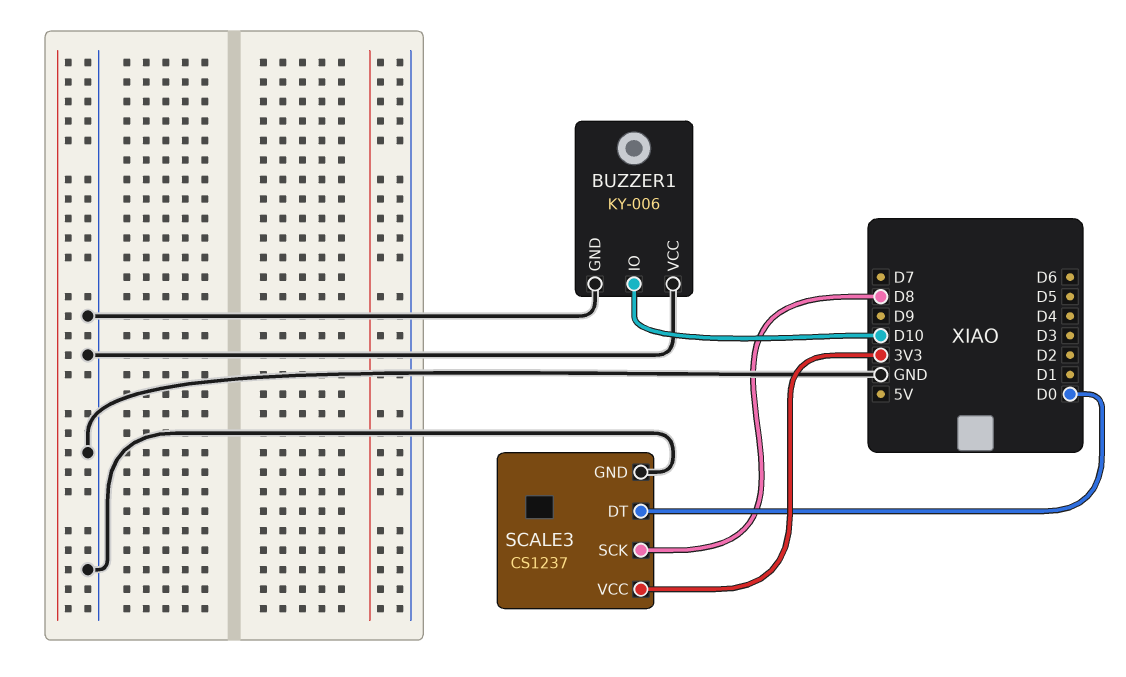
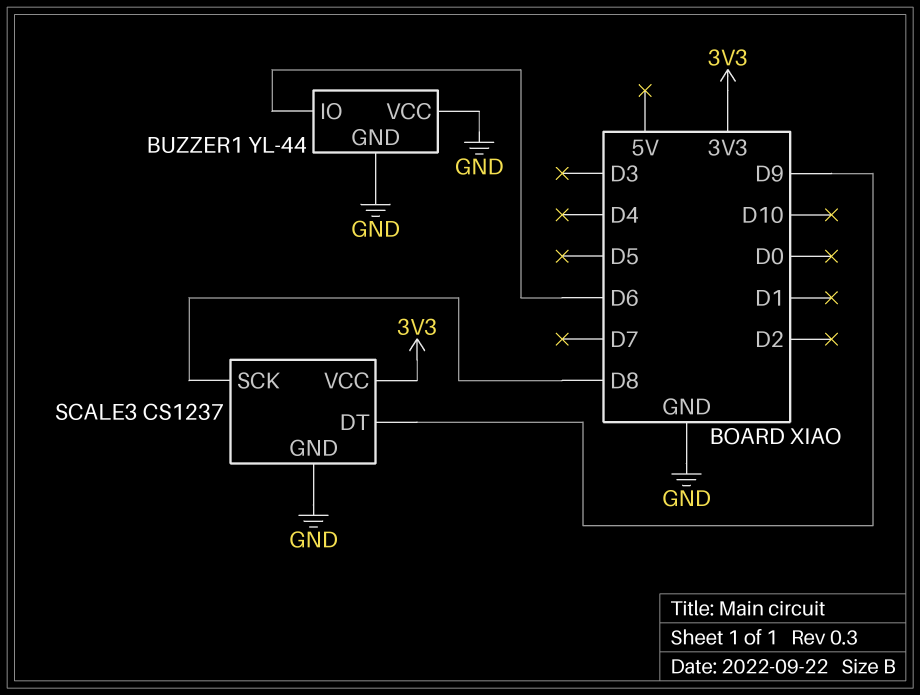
BUZZER1: KY-006 -> YL-44
BUZZER1 pin IO: D10 -> D6
SCALE3 pin DT: D0 -> D9

